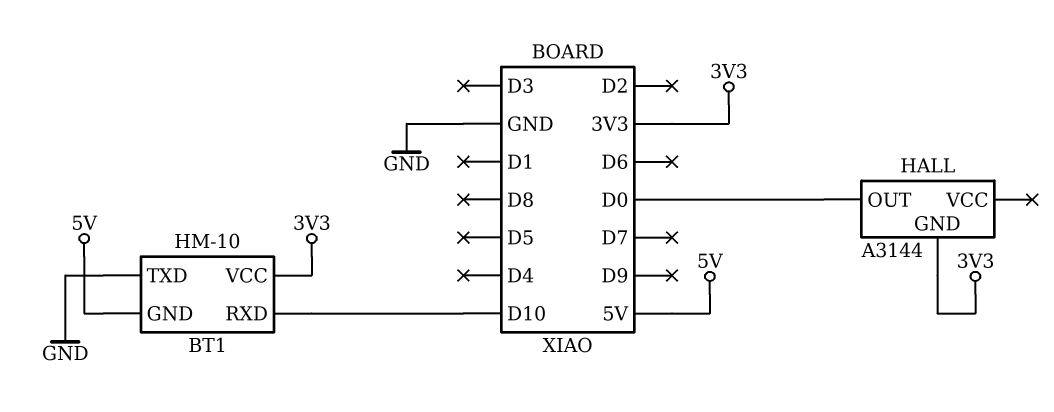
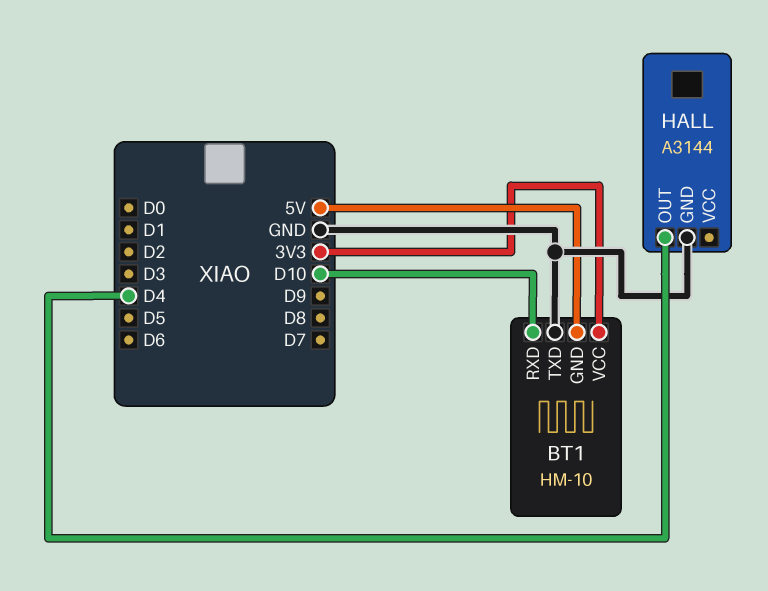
HALL pin GND: 3V3 -> GND
HALL pin OUT: D0 -> D4

